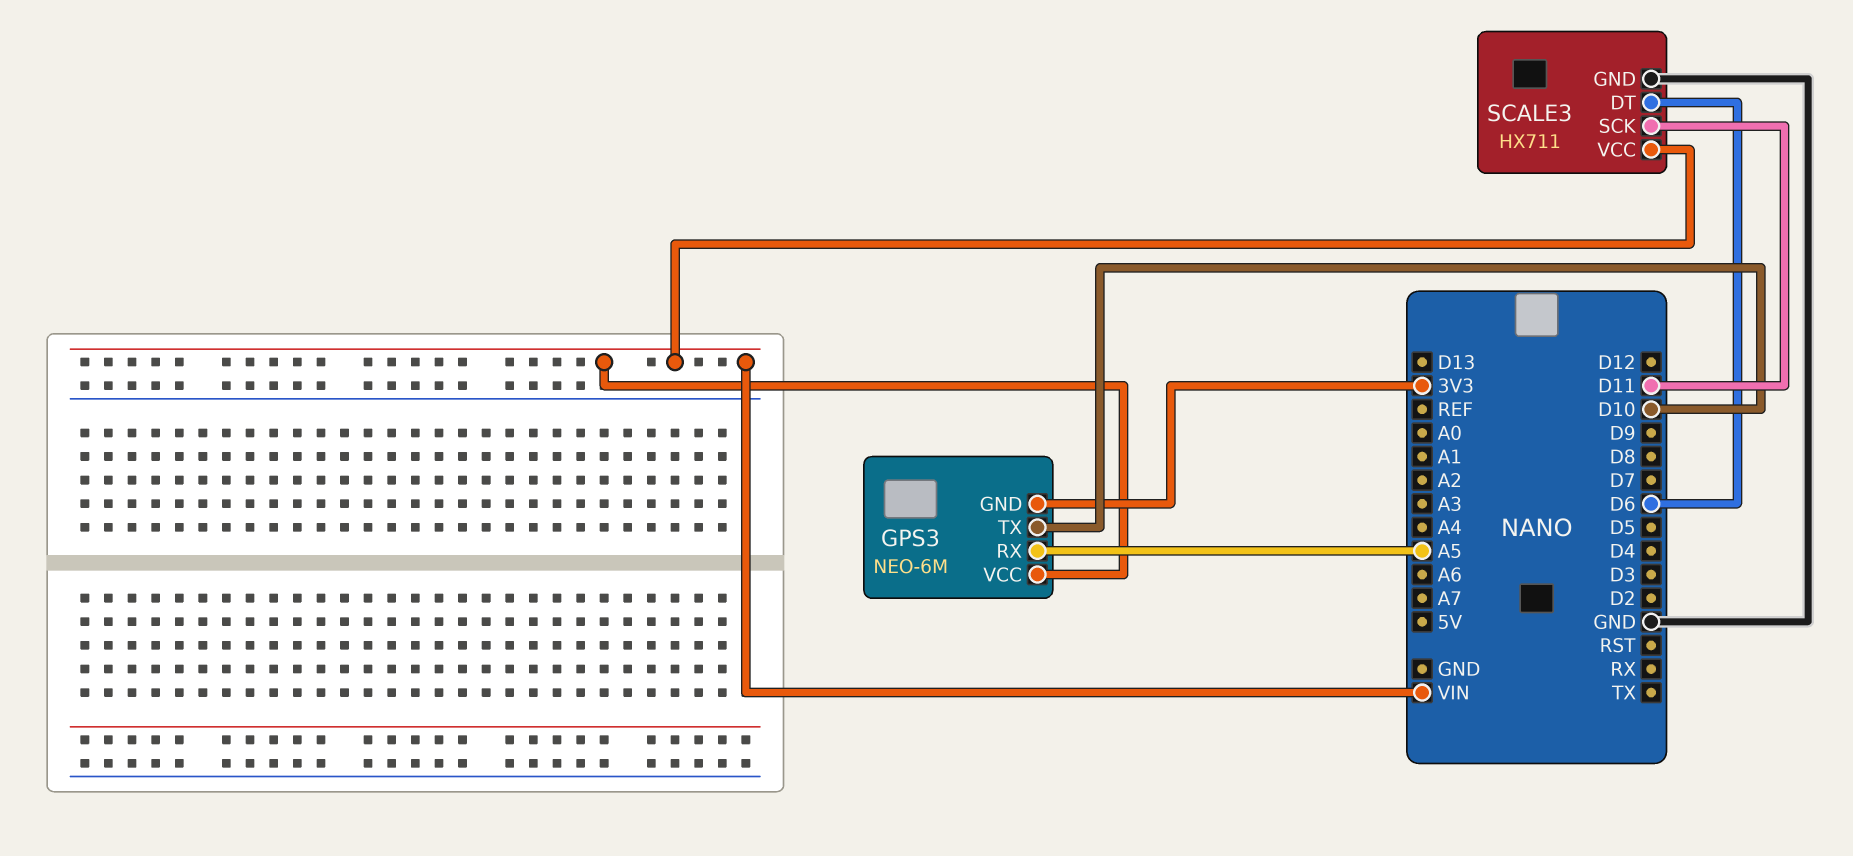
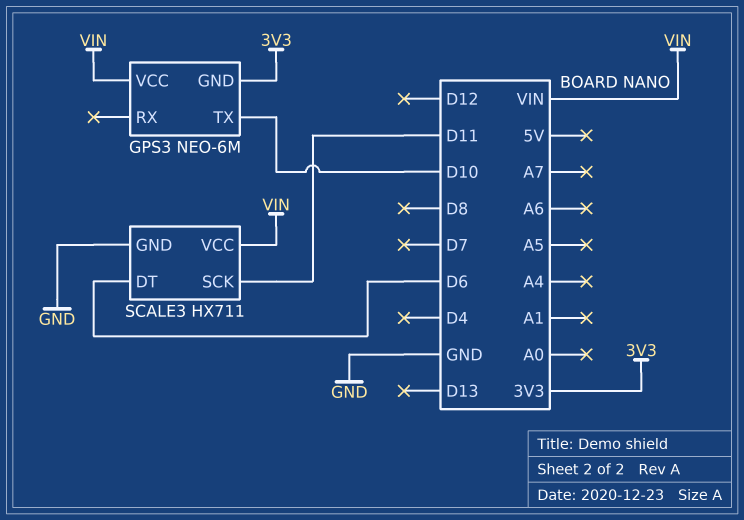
GPS3 pin RX: A5 -> none

